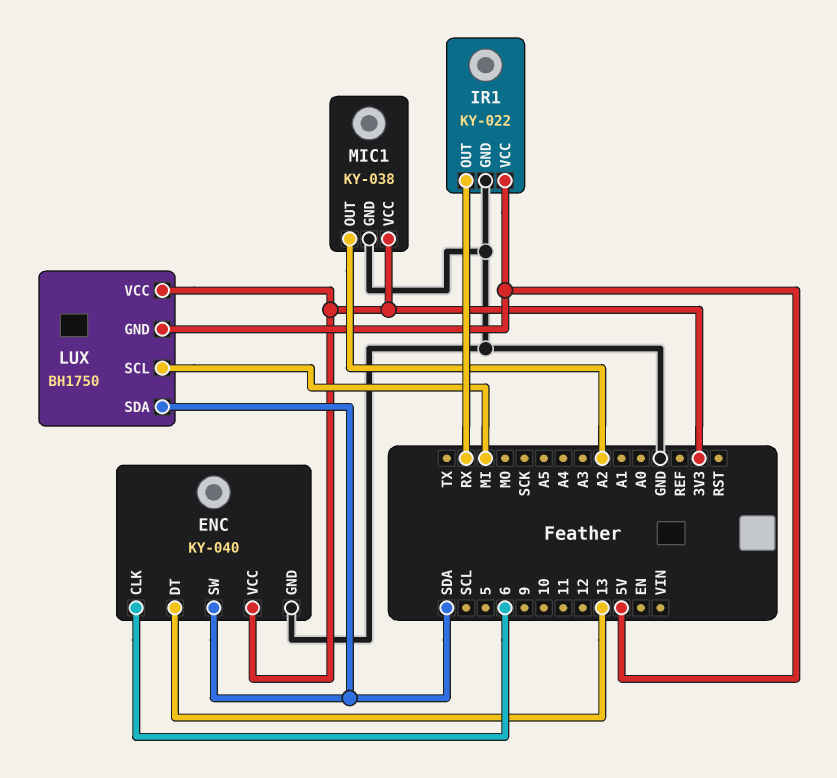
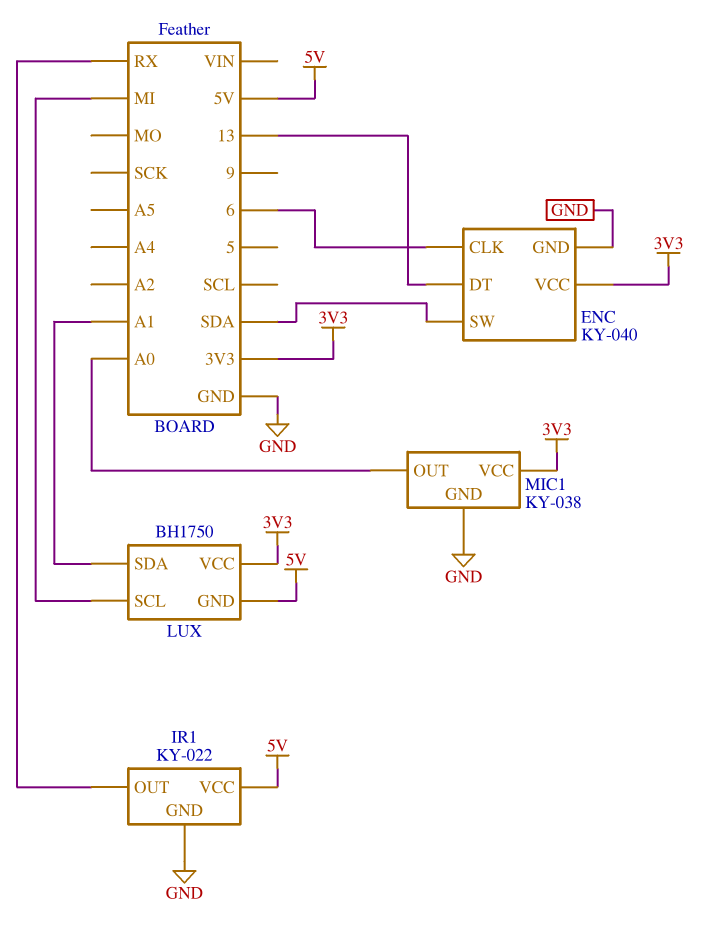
LUX pin SDA: SDA -> A1
MIC1 pin OUT: A2 -> A0

